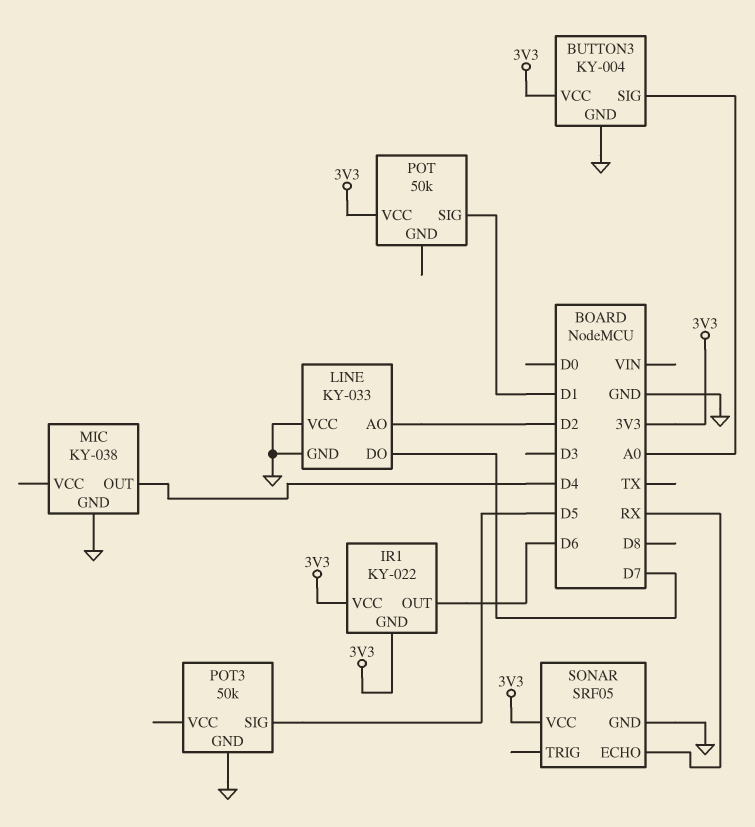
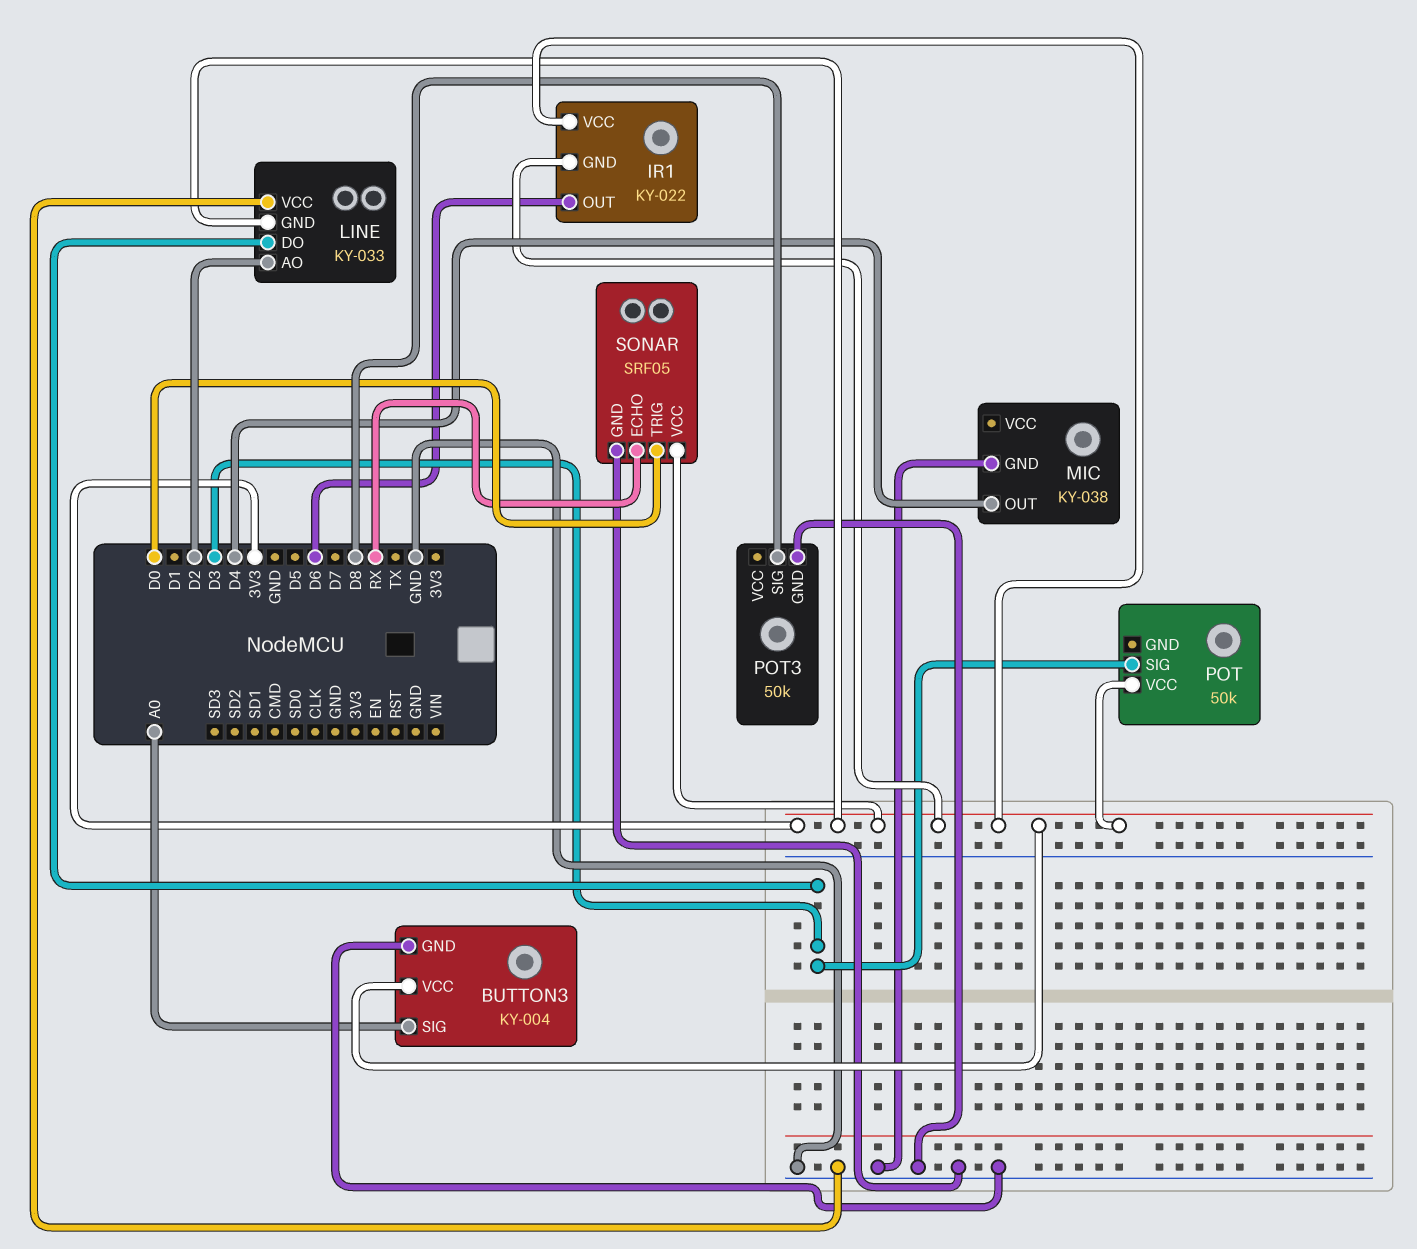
LINE pin DO: D7 -> D3
LINE pin GND: GND -> 3V3
POT pin SIG: D1 -> D3
POT3 pin SIG: D5 -> D8
SONAR pin TRIG: none -> D0

